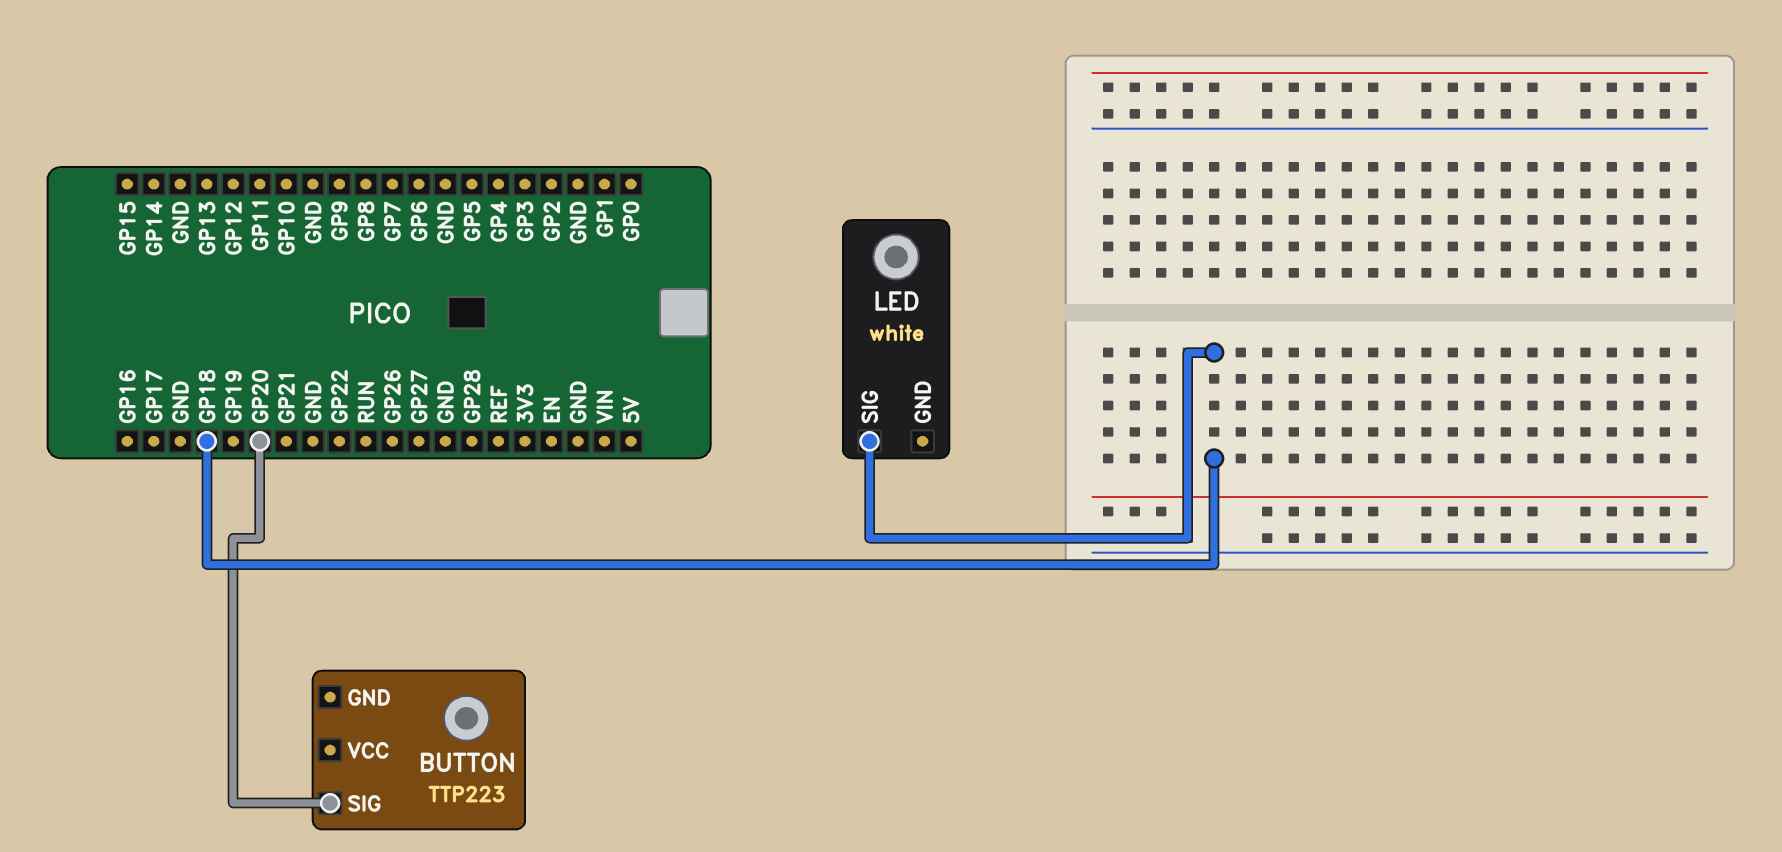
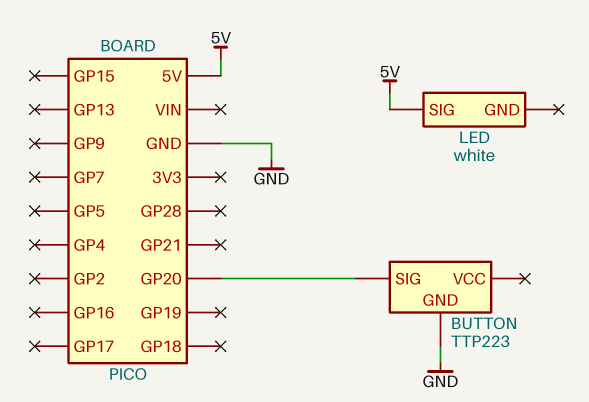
BUTTON pin GND: none -> GND
LED pin SIG: GP18 -> 5V

